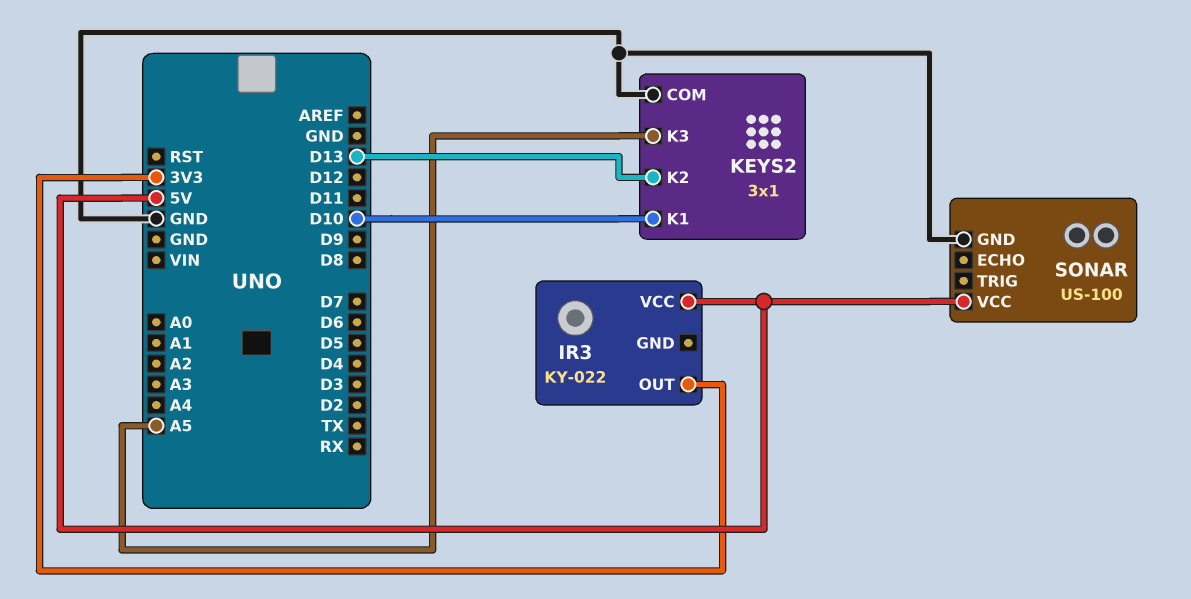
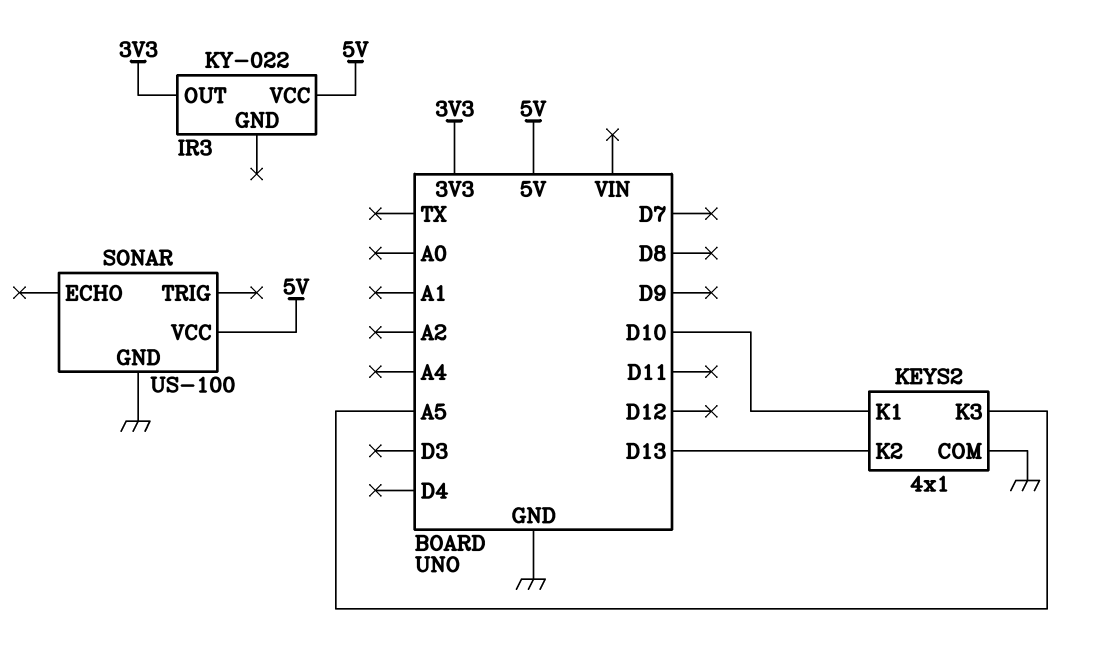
KEYS2: 3x1 -> 4x1

